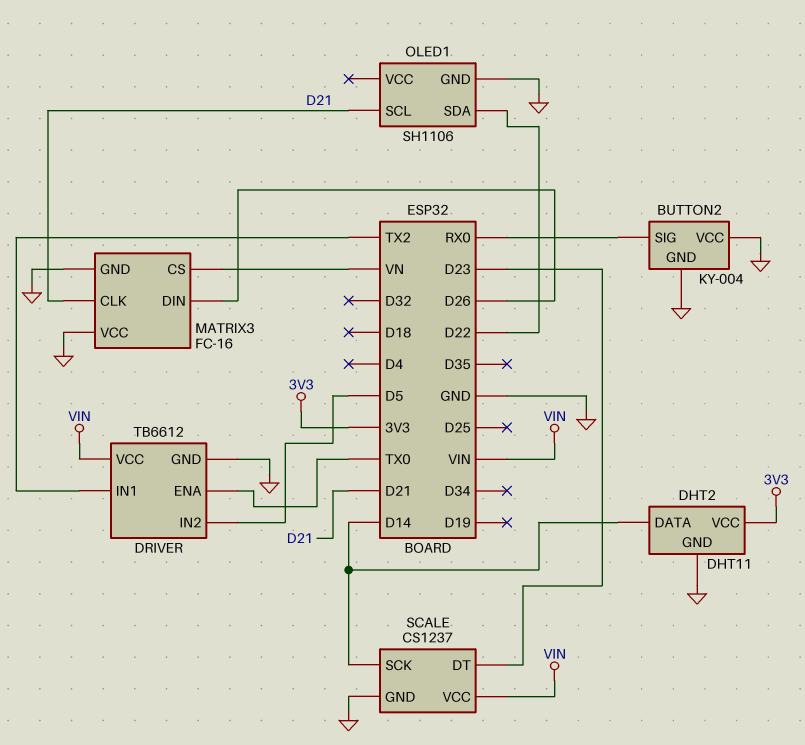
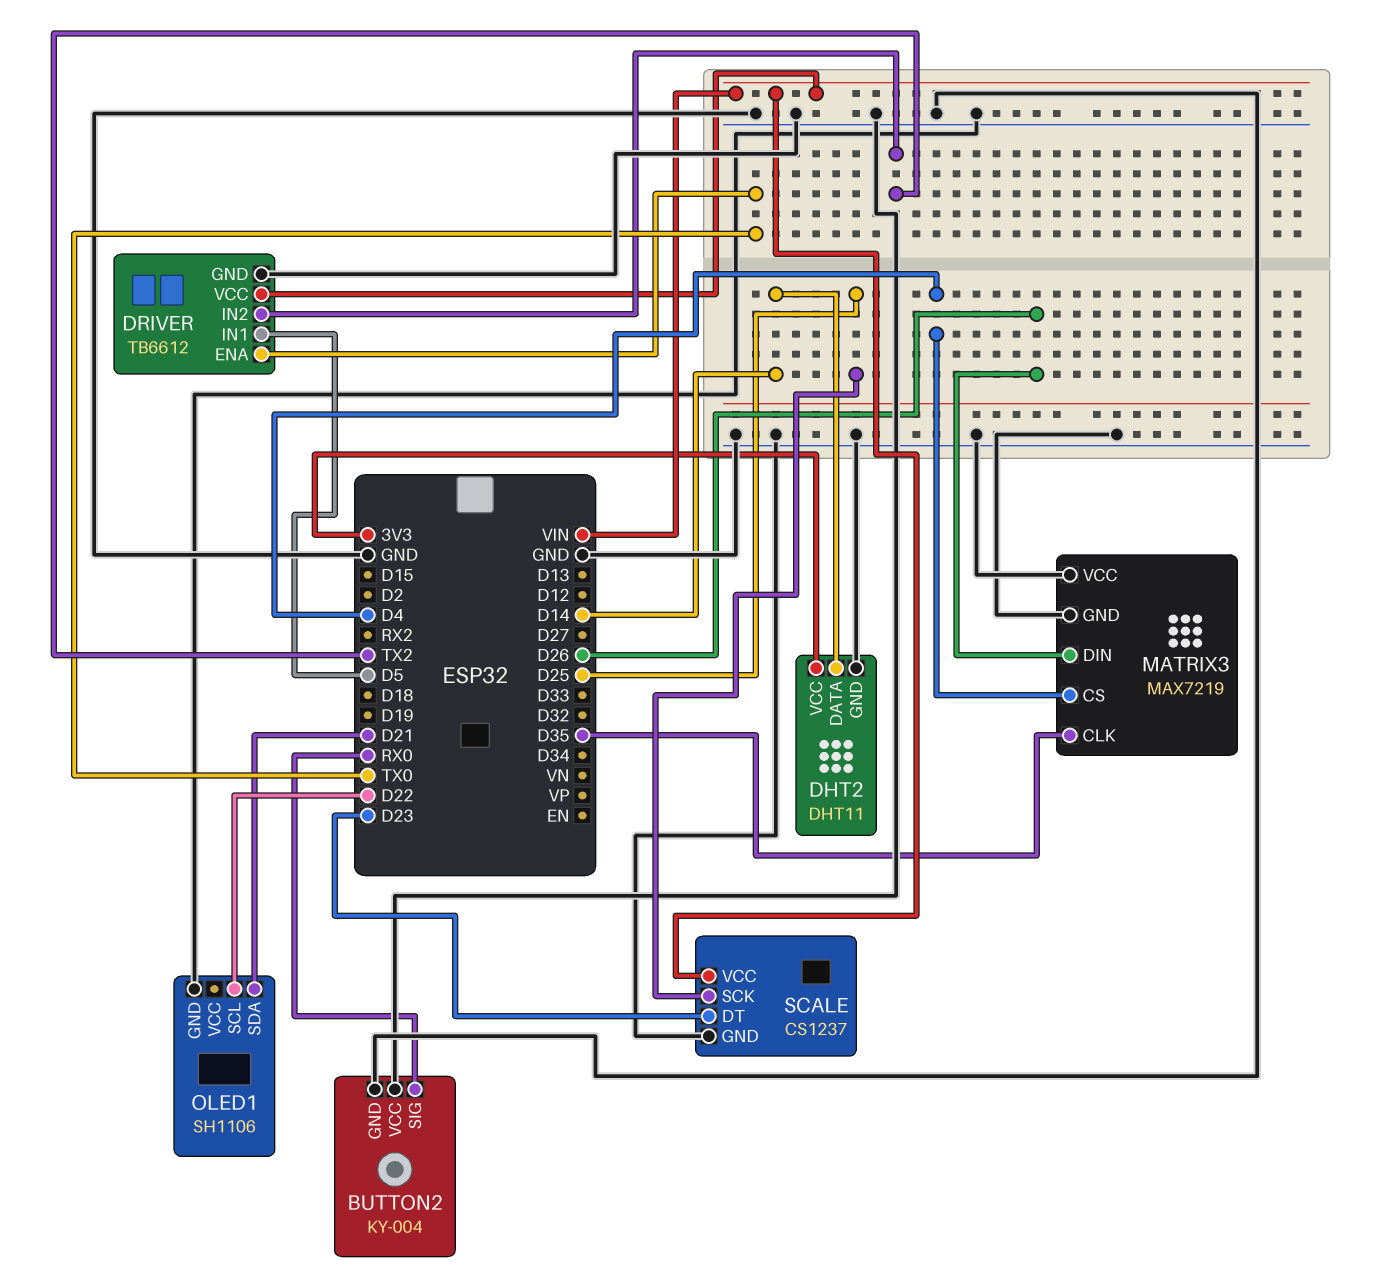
DRIVER pin IN1: TX2 -> D5
DRIVER pin IN2: D5 -> TX2
MATRIX3: FC-16 -> MAX7219
MATRIX3 pin CLK: D21 -> D35
MATRIX3 pin CS: VN -> D4
OLED1 pin SCL: D21 -> D22
OLED1 pin SDA: D22 -> D21
SCALE pin SCK: D14 -> D25

